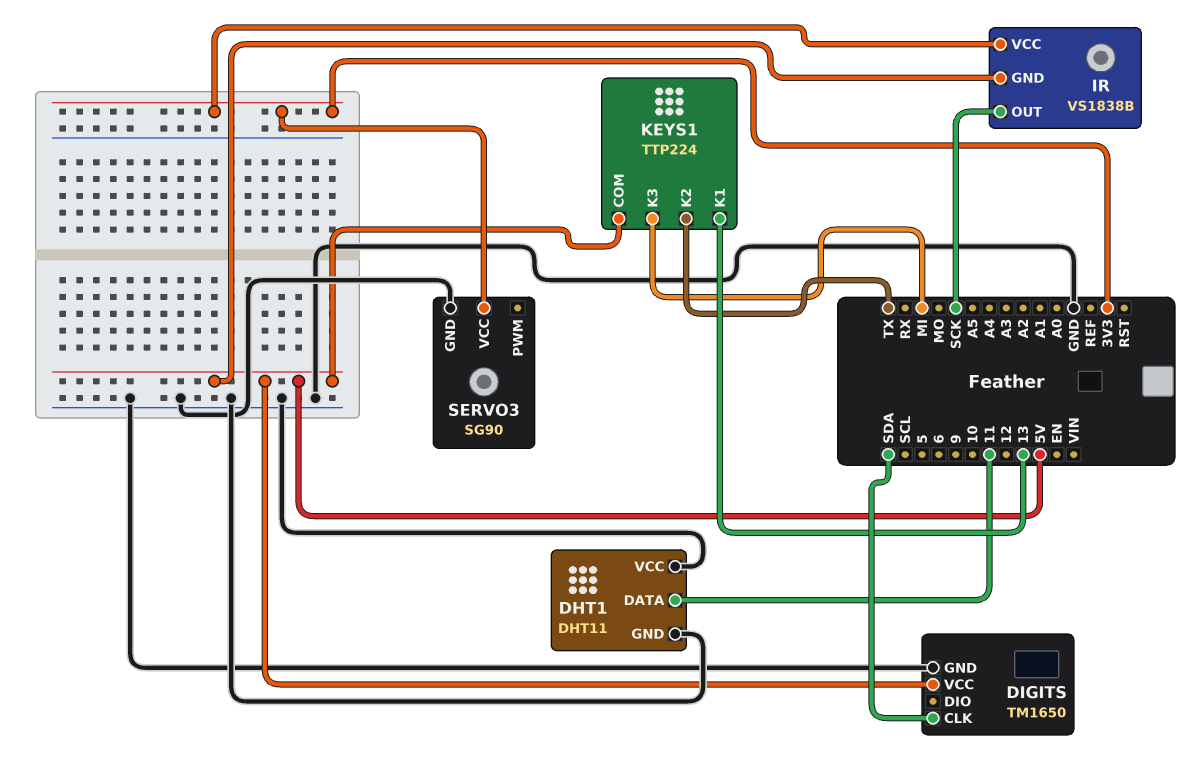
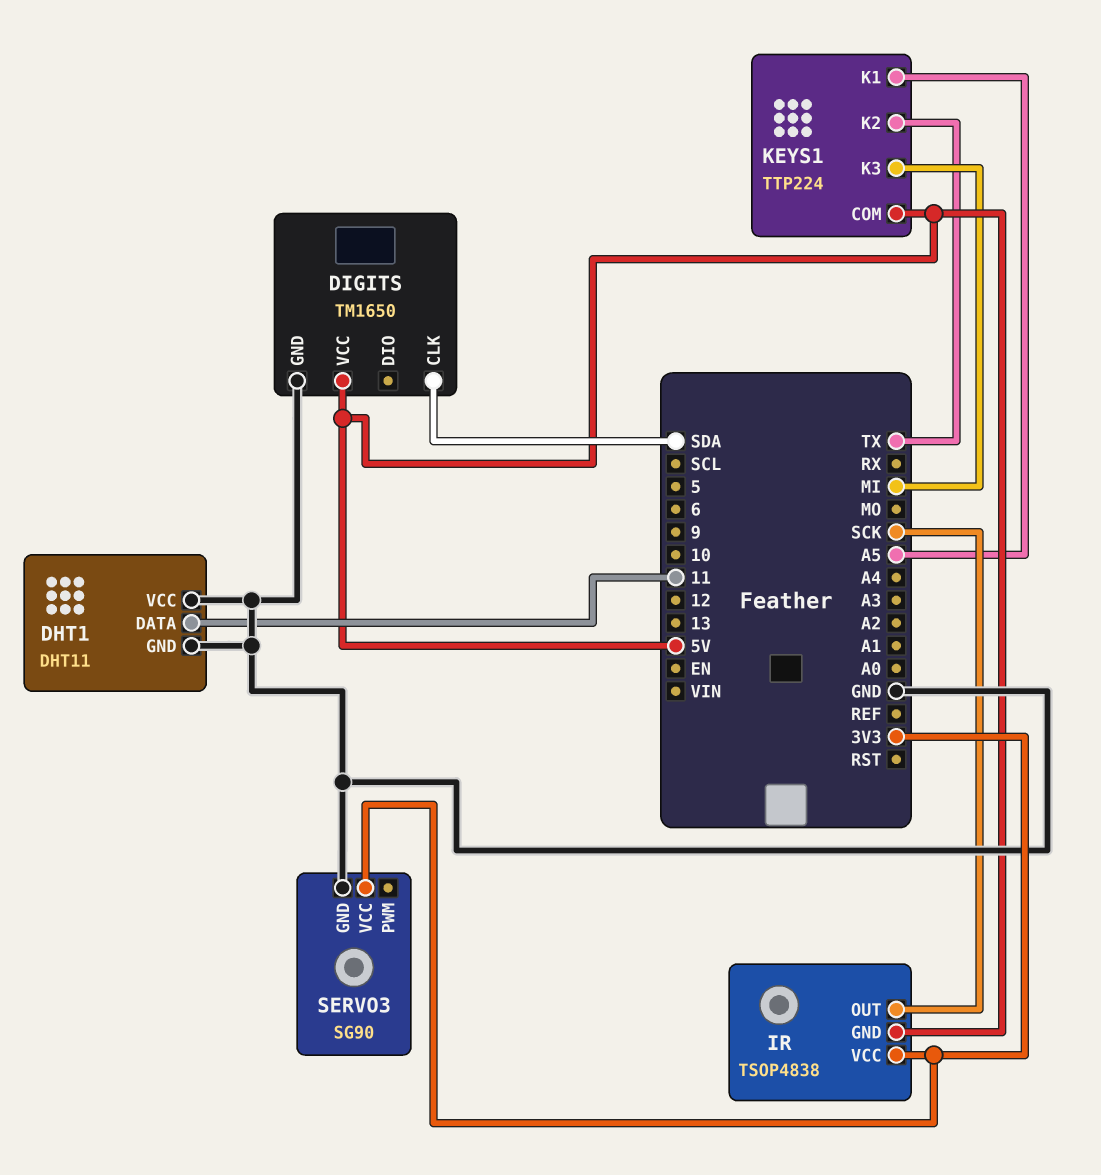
IR: VS1838B -> TSOP4838
KEYS1 pin K1: 13 -> A5

